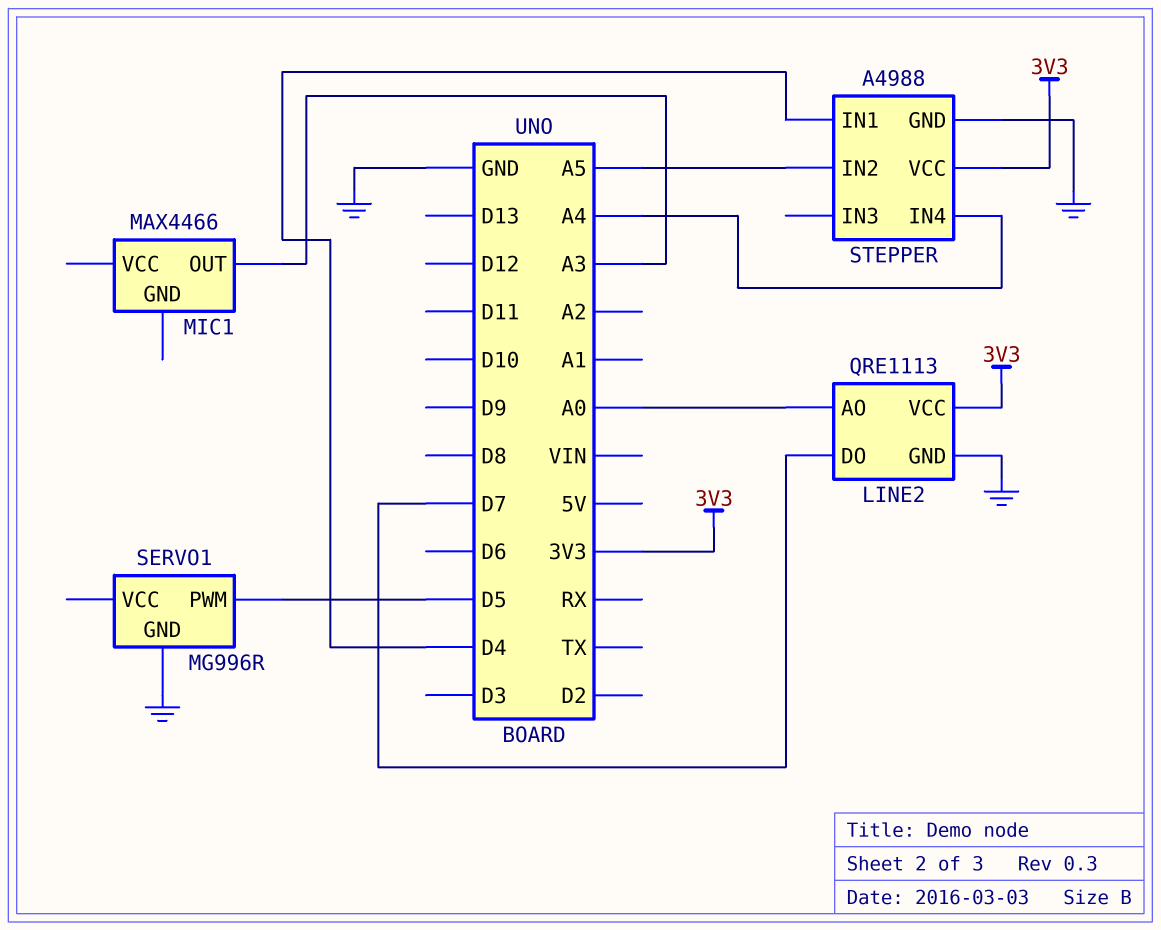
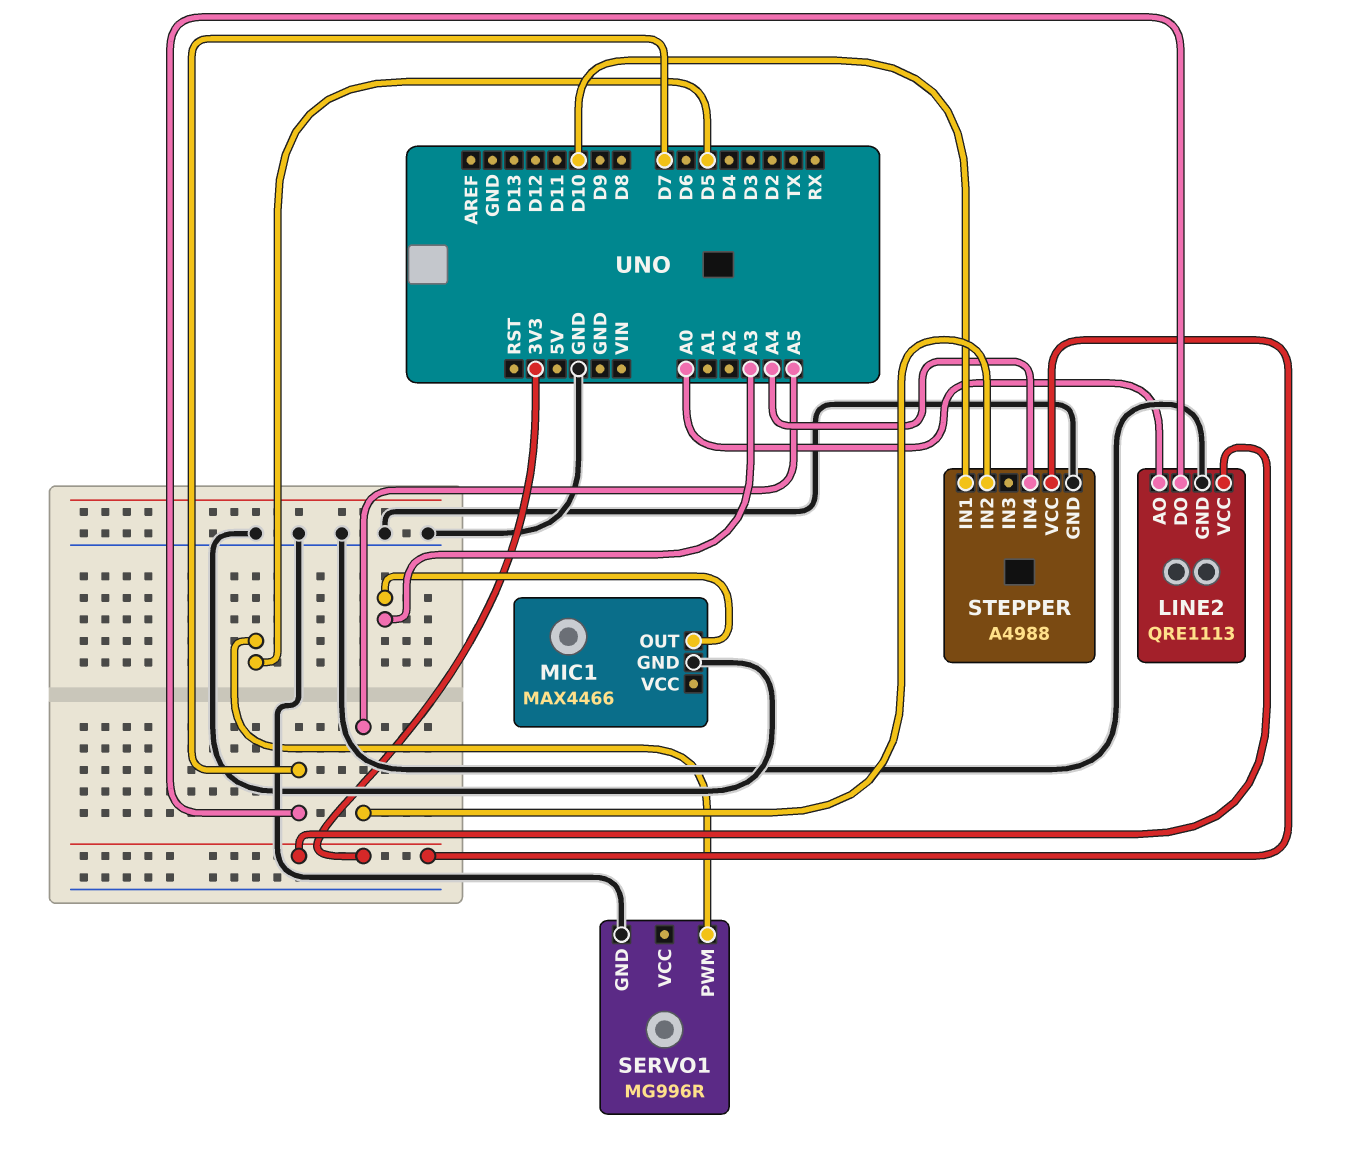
MIC1 pin GND: none -> GND
STEPPER pin IN1: D4 -> D10

